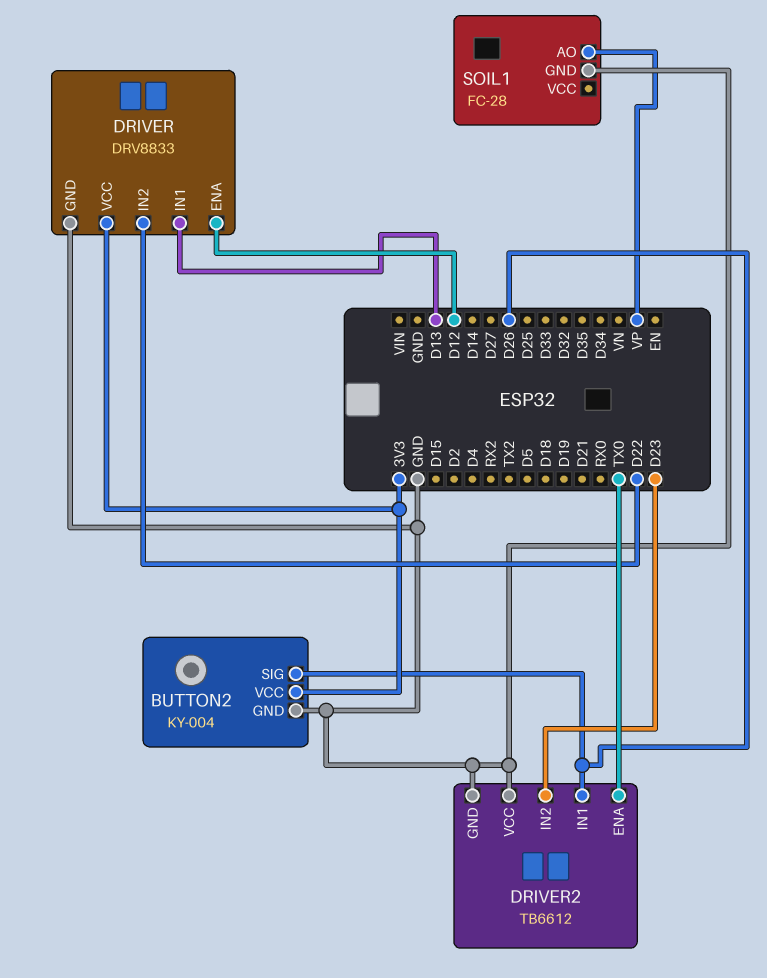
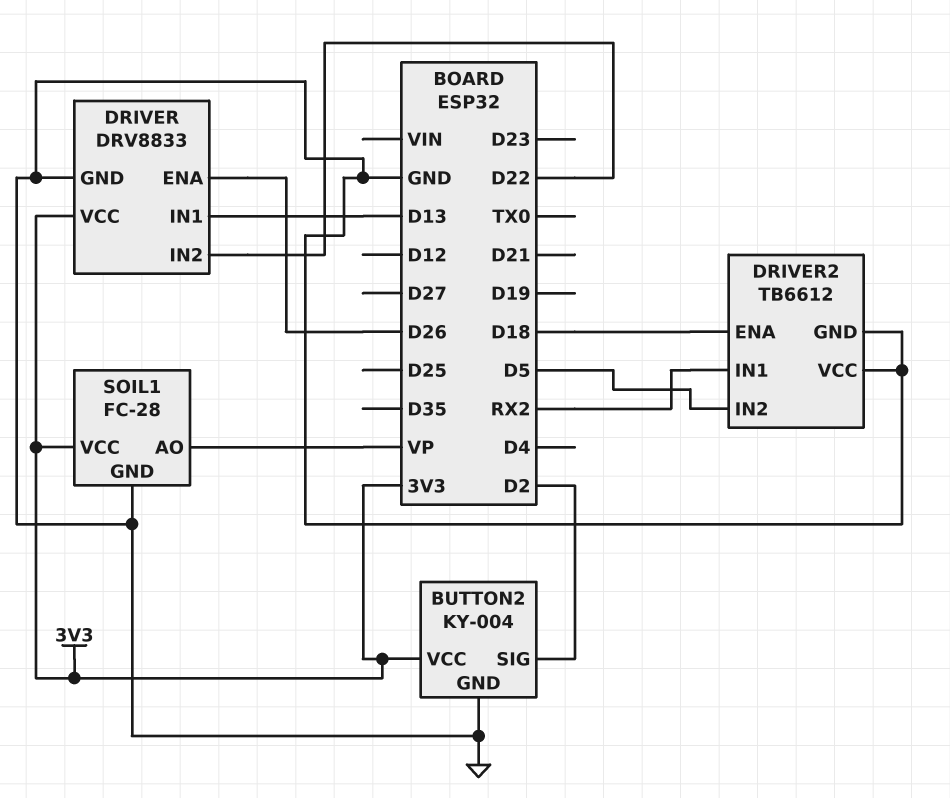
BUTTON2 pin SIG: D26 -> D2
DRIVER pin ENA: D12 -> D26
DRIVER2 pin ENA: TX0 -> D18
DRIVER2 pin IN1: D26 -> RX2
DRIVER2 pin IN2: D23 -> D5
SOIL1 pin VCC: none -> 3V3

